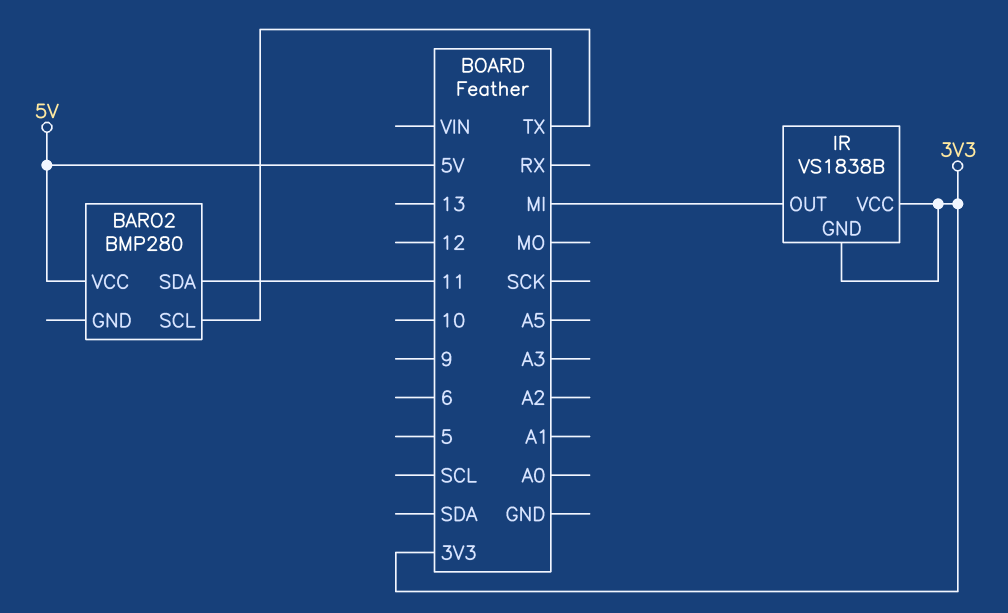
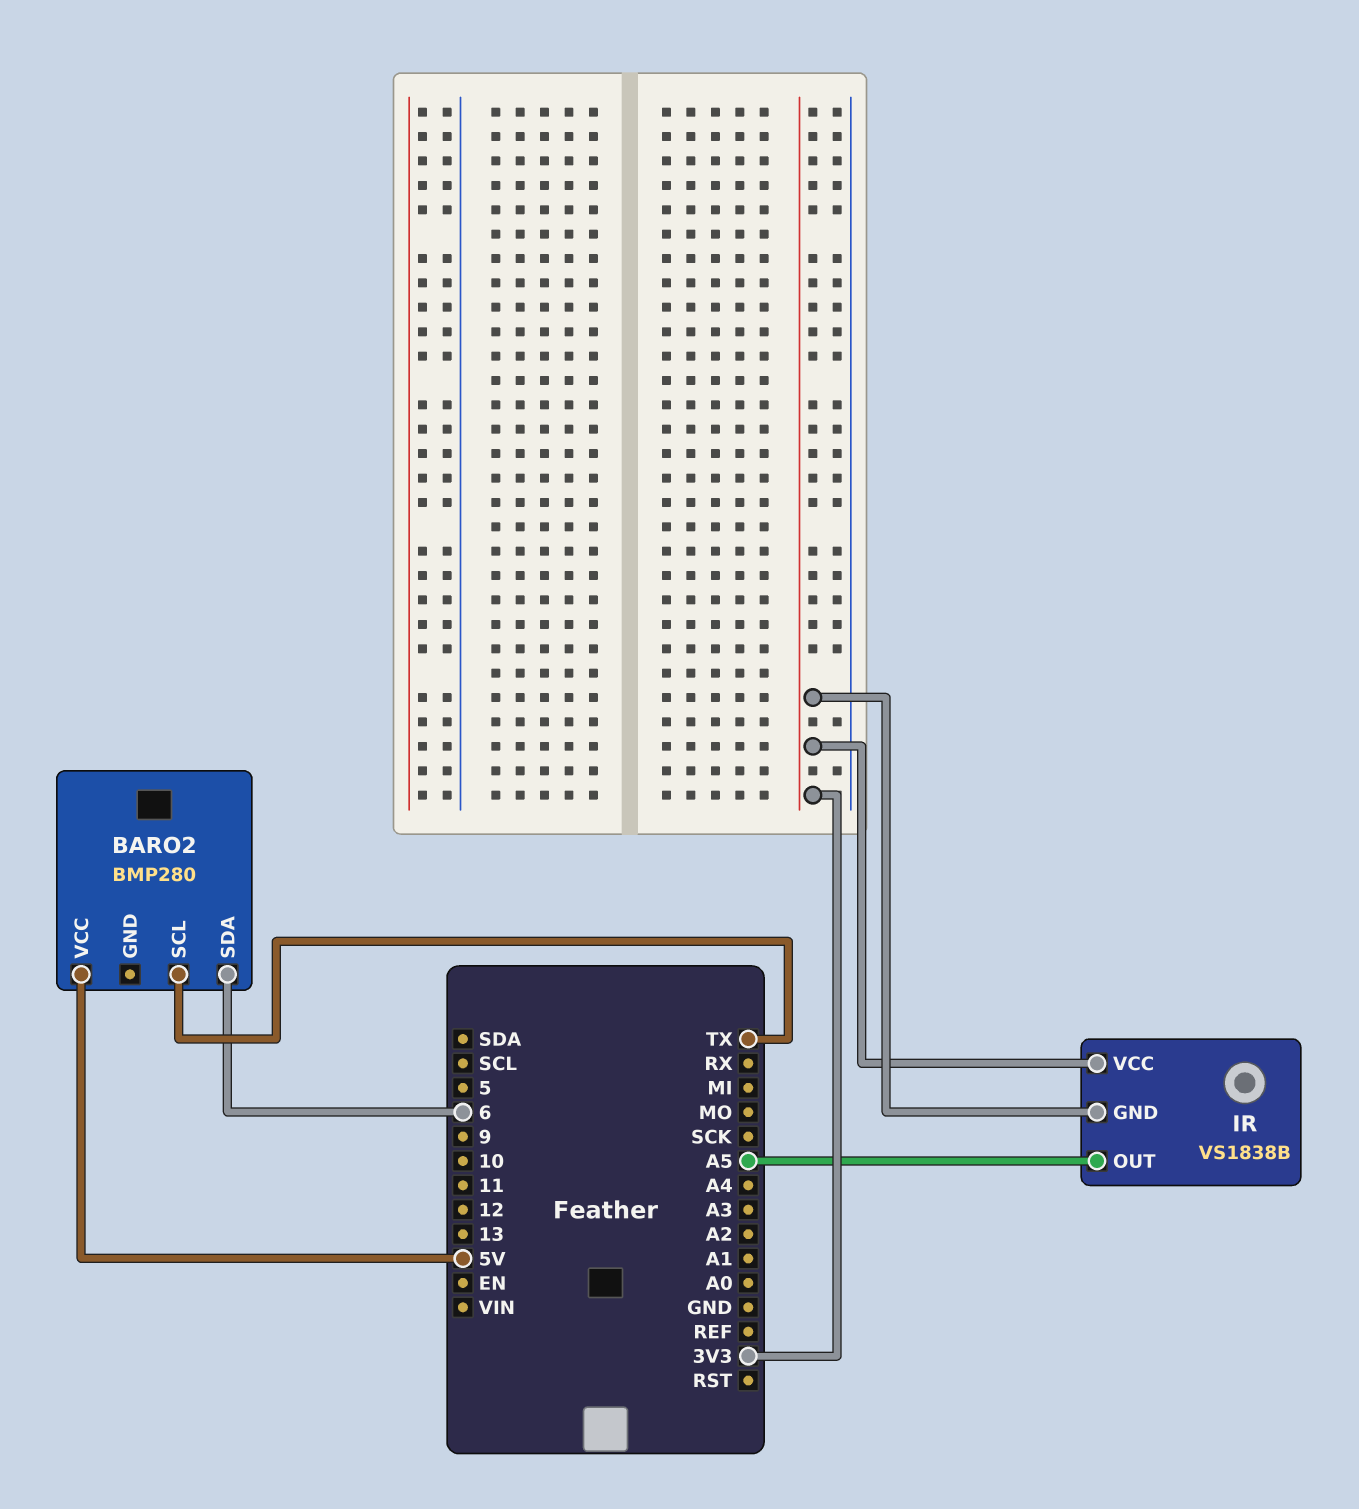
BARO2 pin SDA: 11 -> 6
IR pin OUT: MI -> A5

